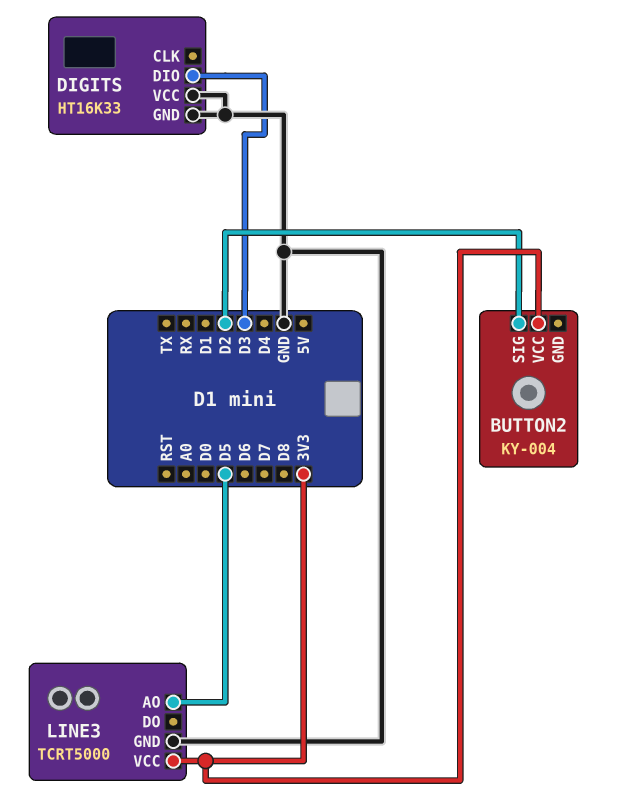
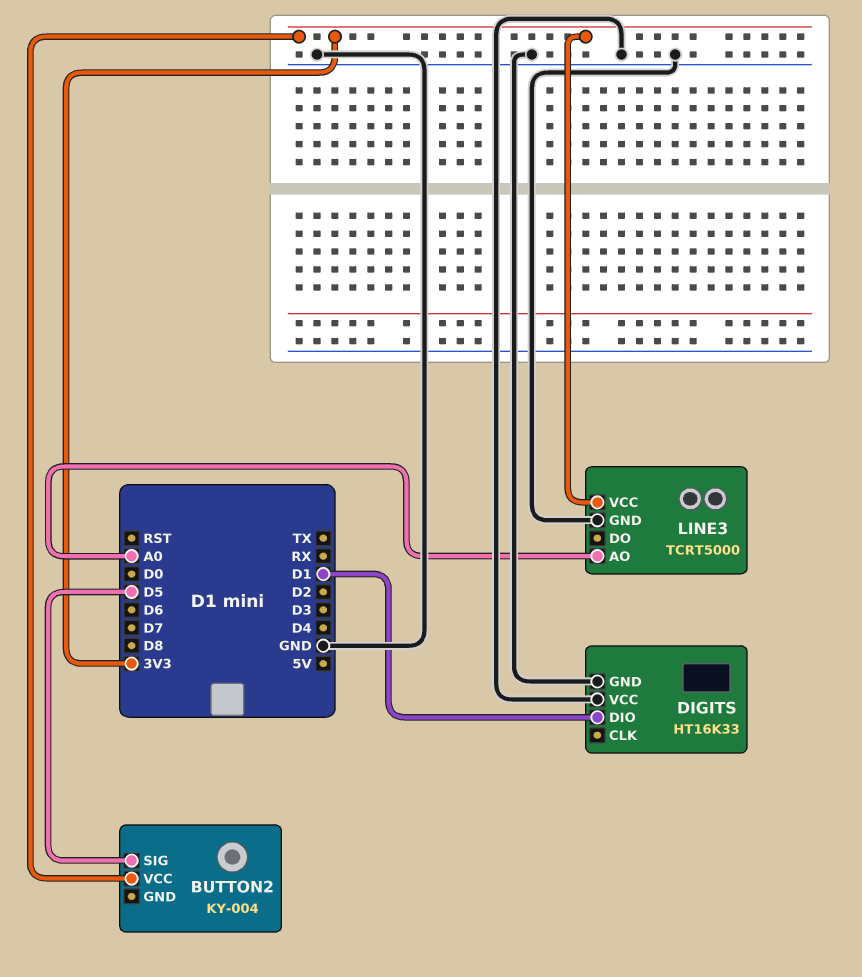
BUTTON2 pin SIG: D2 -> D5
DIGITS pin DIO: D3 -> D1
LINE3 pin AO: D5 -> A0

